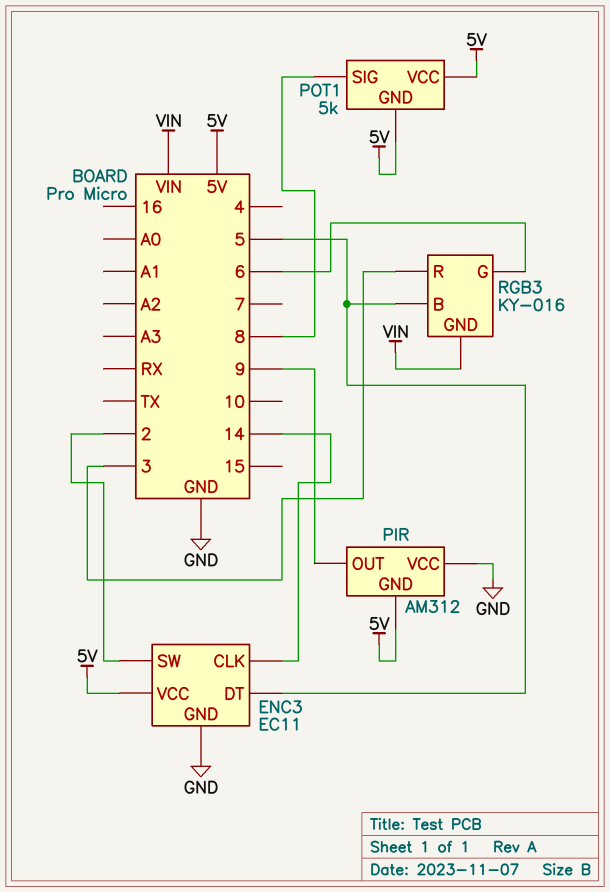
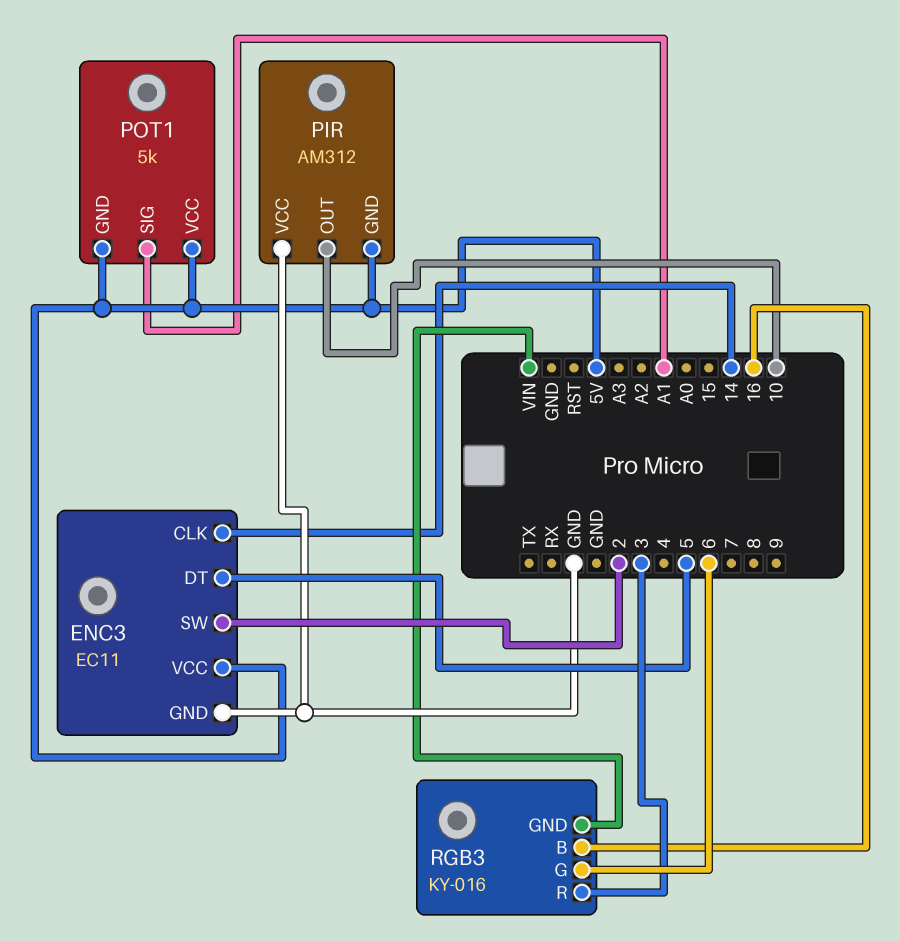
PIR pin OUT: 9 -> 10
POT1 pin SIG: 8 -> A1
RGB3 pin B: 5 -> 16

